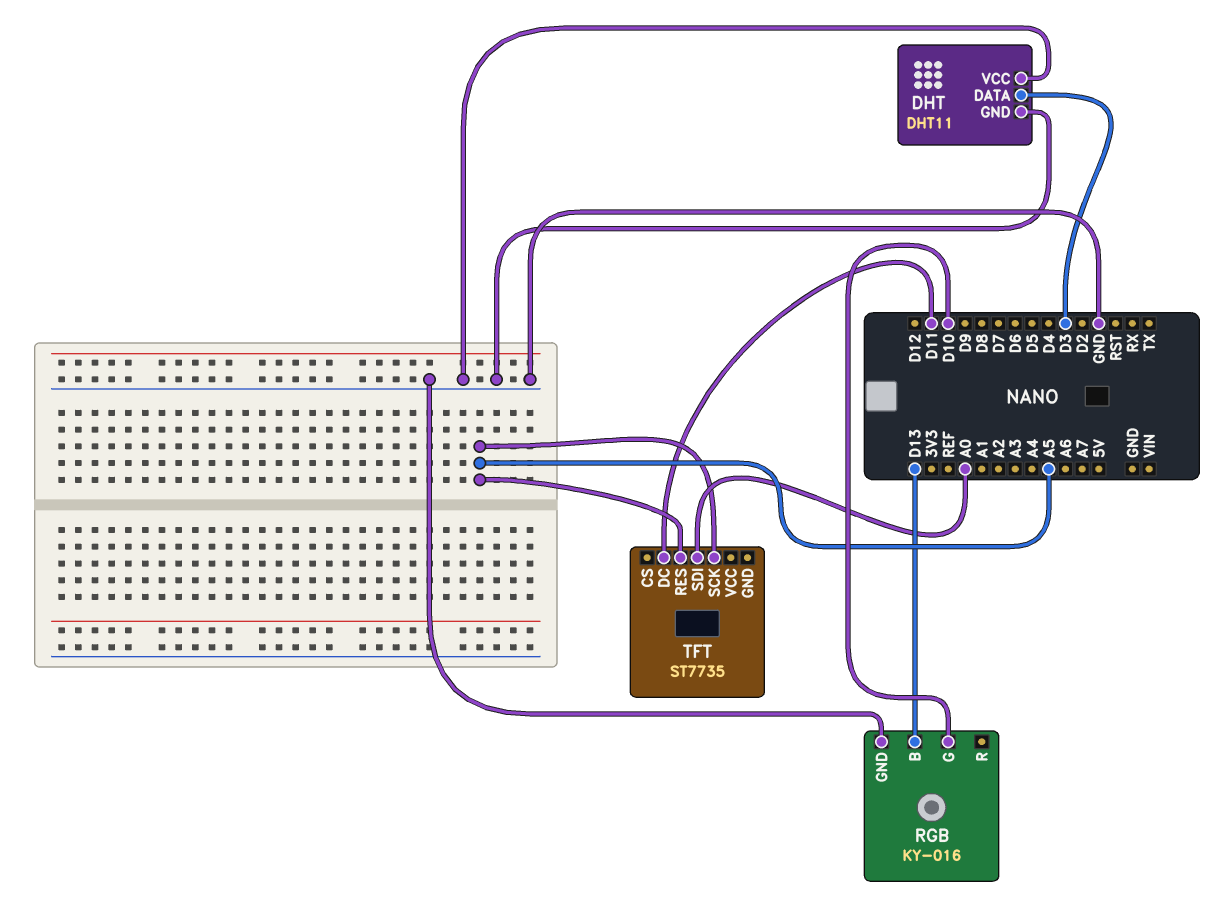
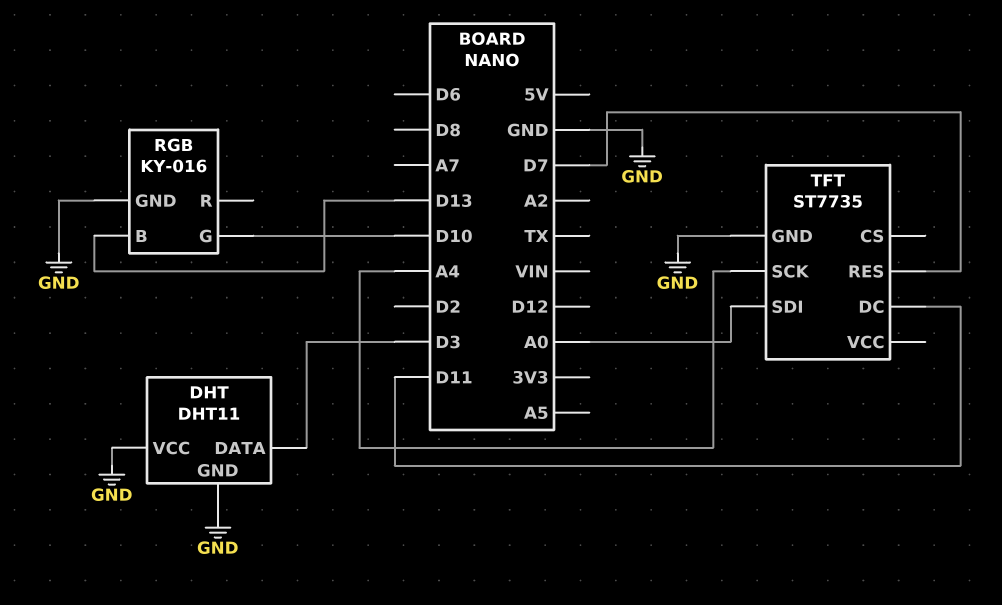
TFT pin GND: none -> GND
TFT pin RES: A5 -> D7
TFT pin SCK: A5 -> A4

